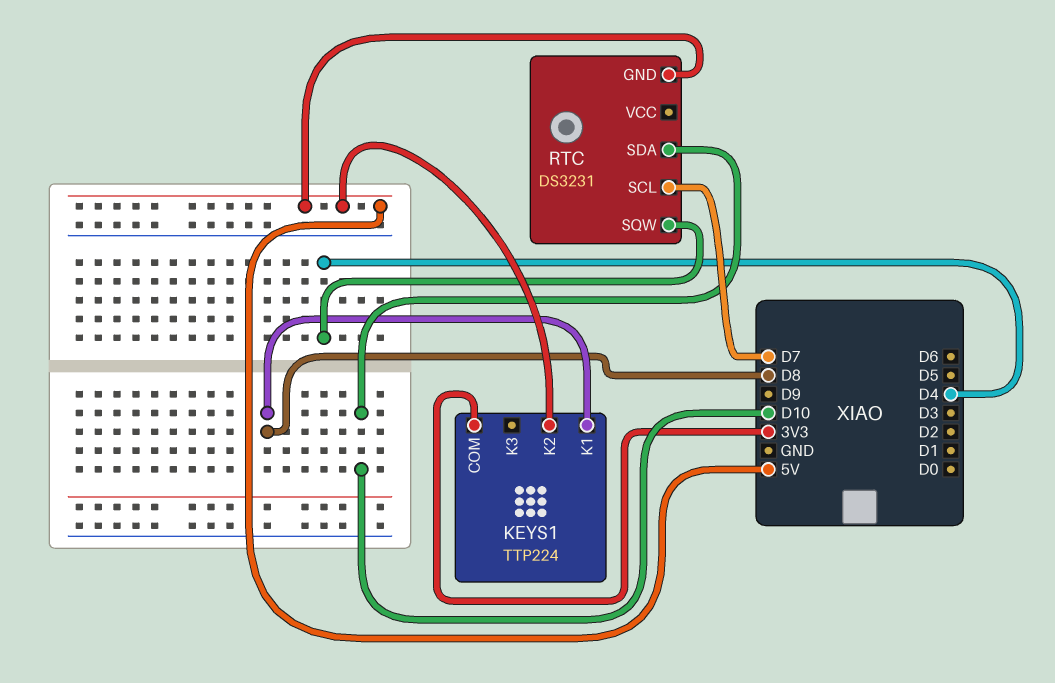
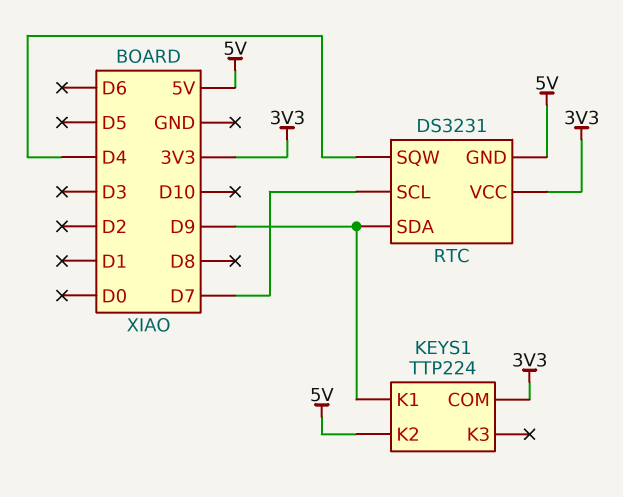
KEYS1 pin K1: D8 -> D9
RTC pin SDA: D10 -> D9
RTC pin VCC: none -> 3V3

